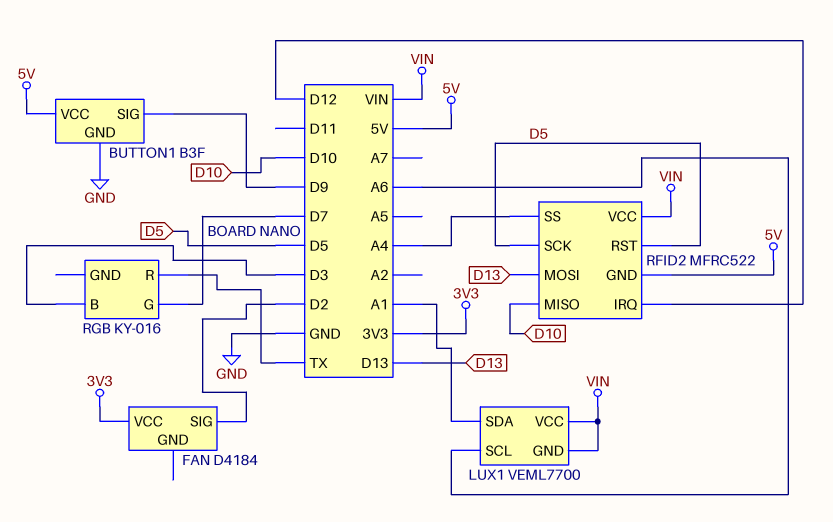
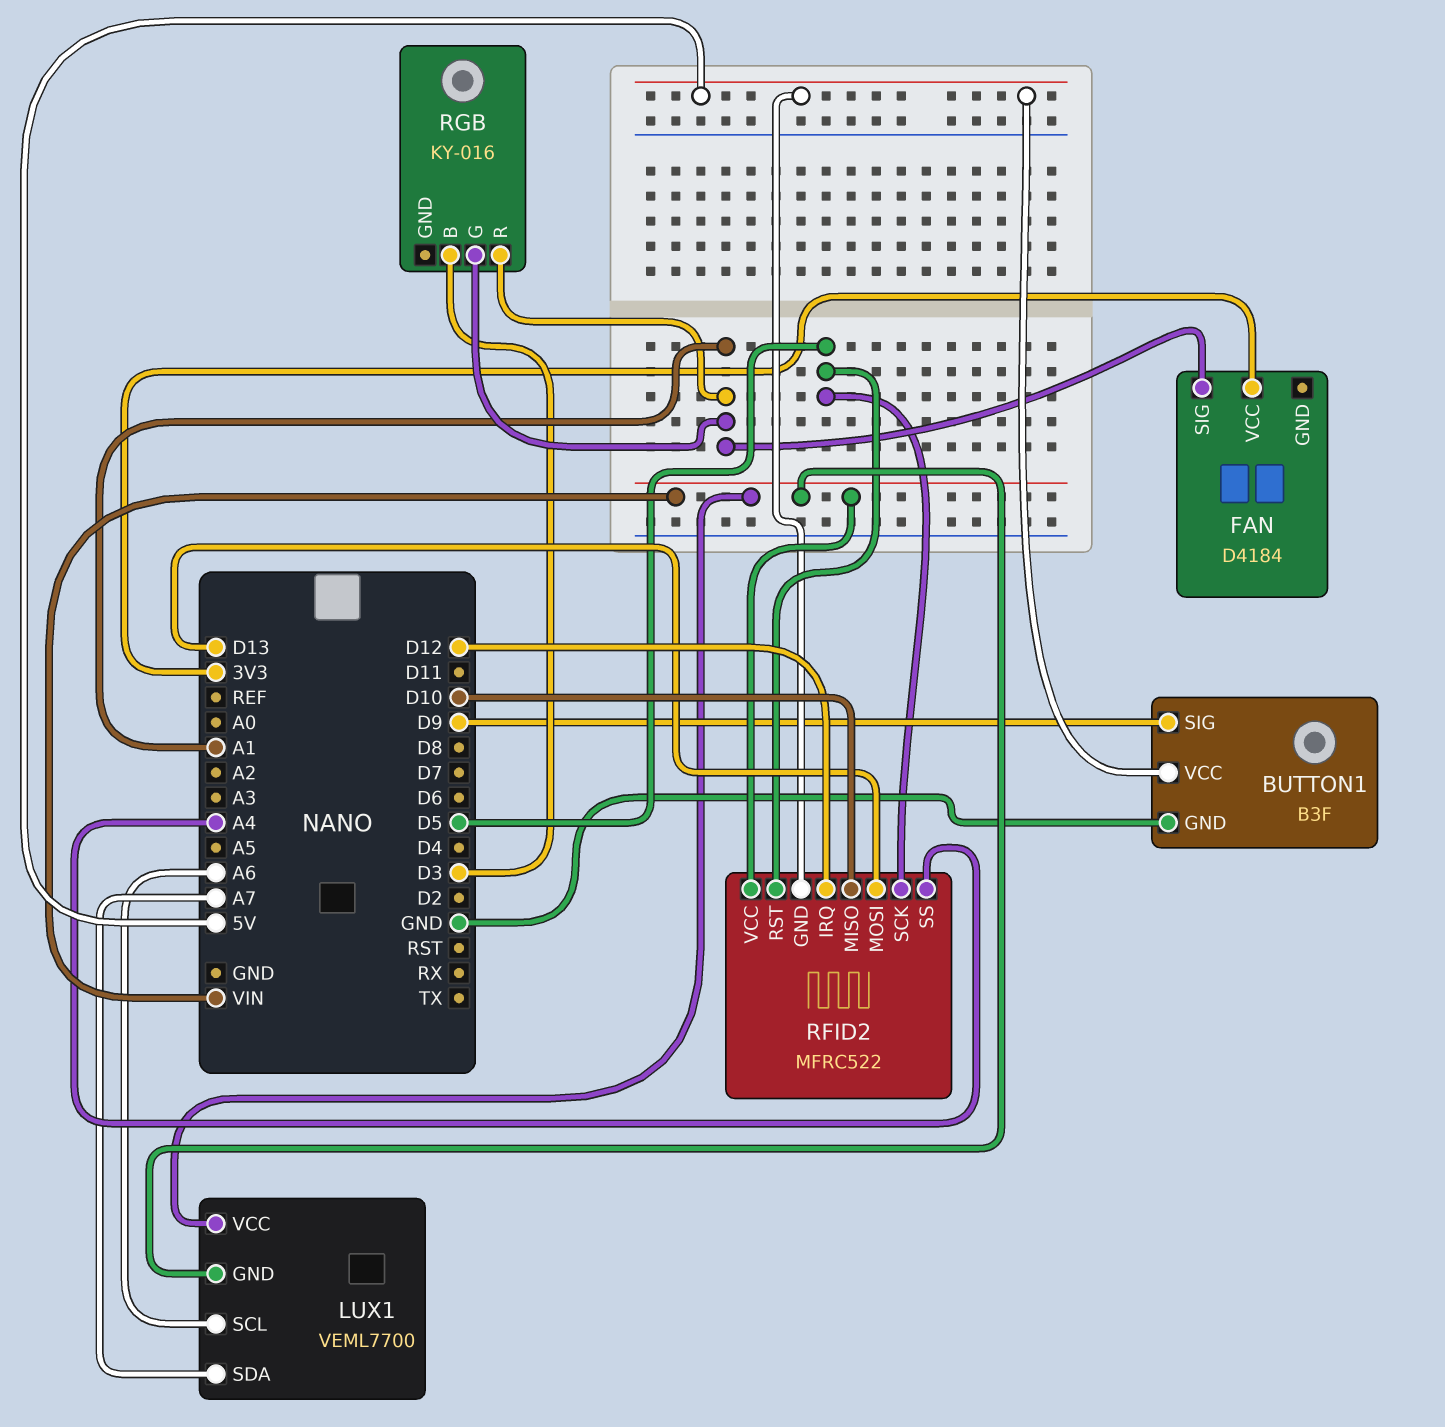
FAN pin SIG: D2 -> A1
LUX1 pin SDA: A1 -> A7
RGB pin G: D7 -> A1
RGB pin R: TX -> A1

